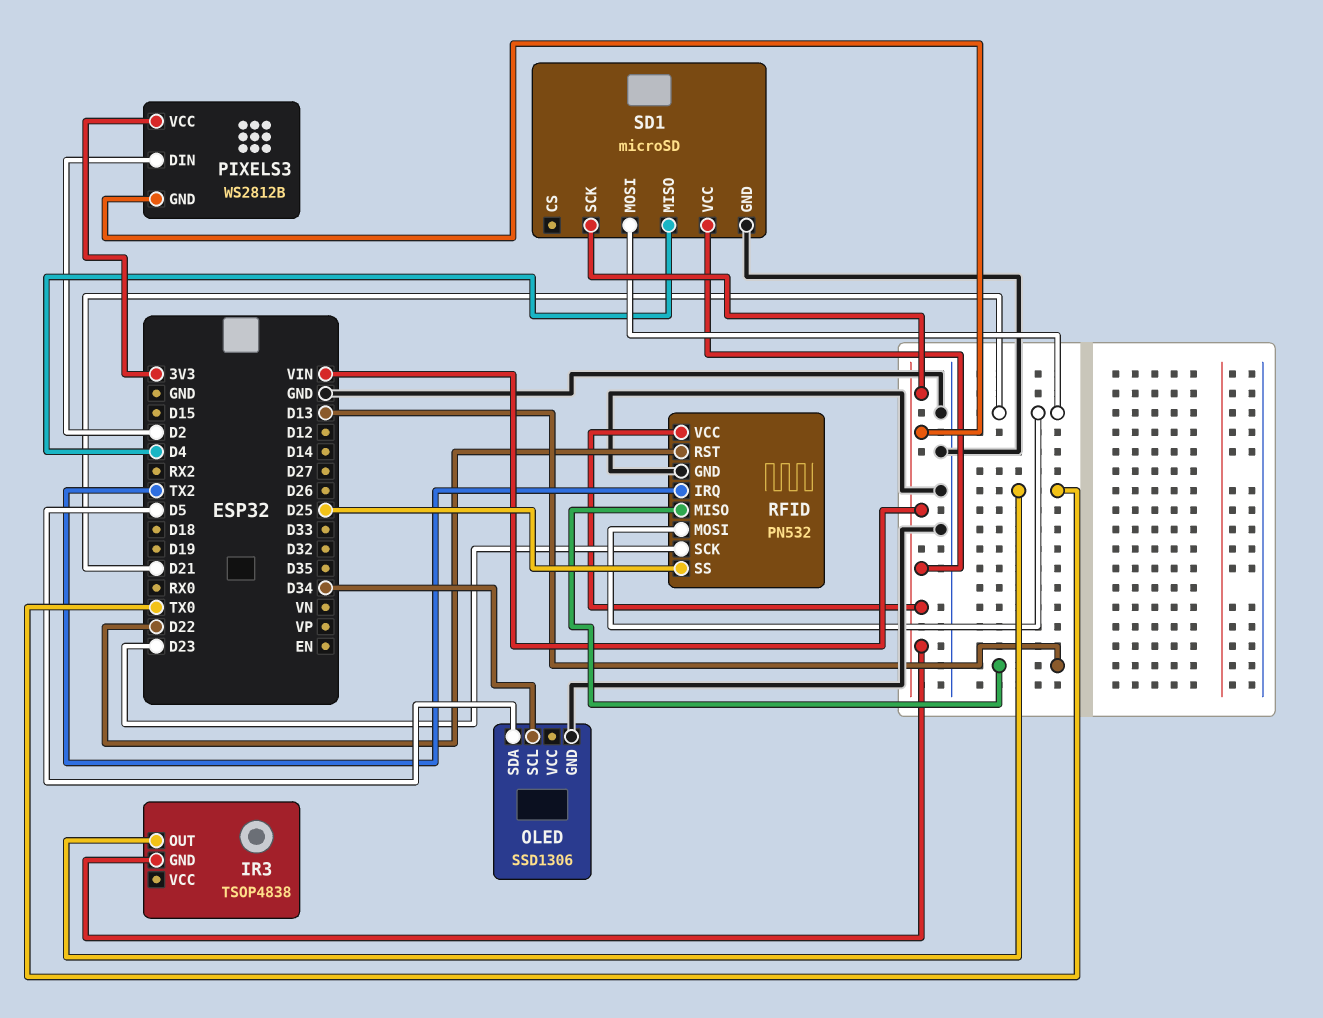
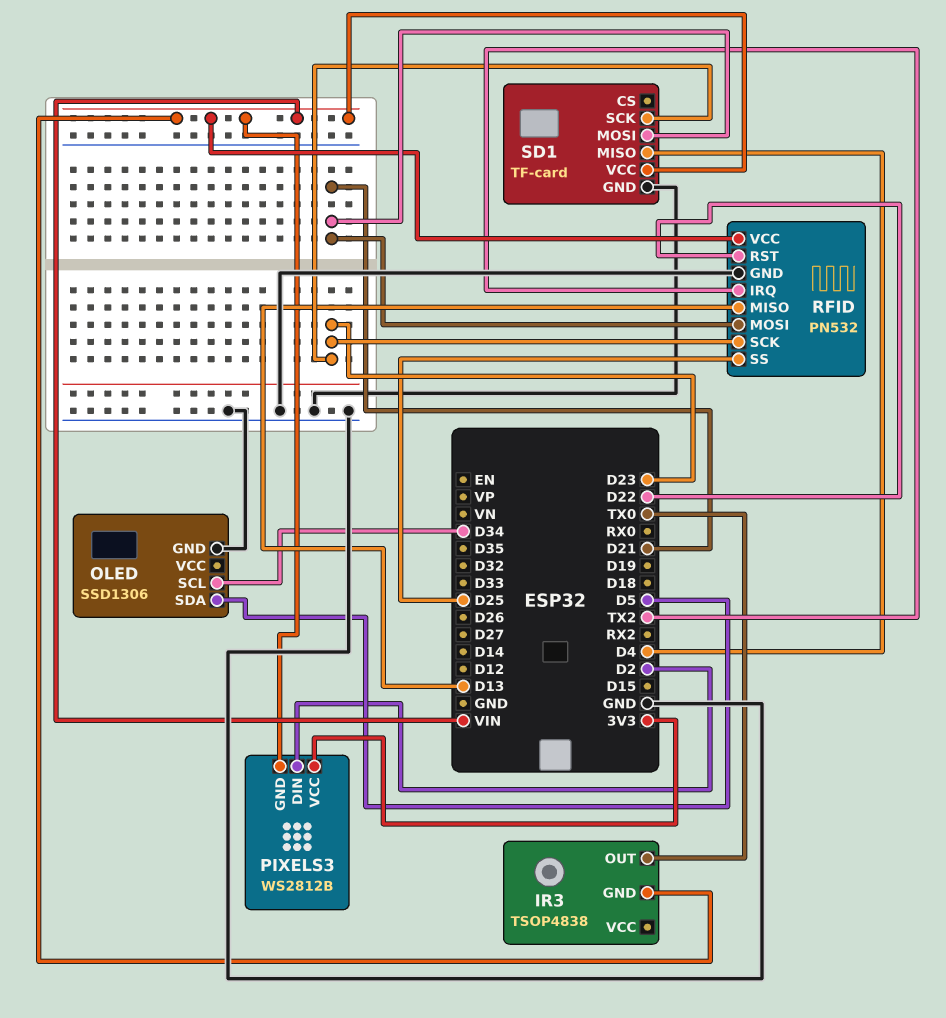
SD1: microSD -> TF-card
SD1 pin SCK: VIN -> D23

